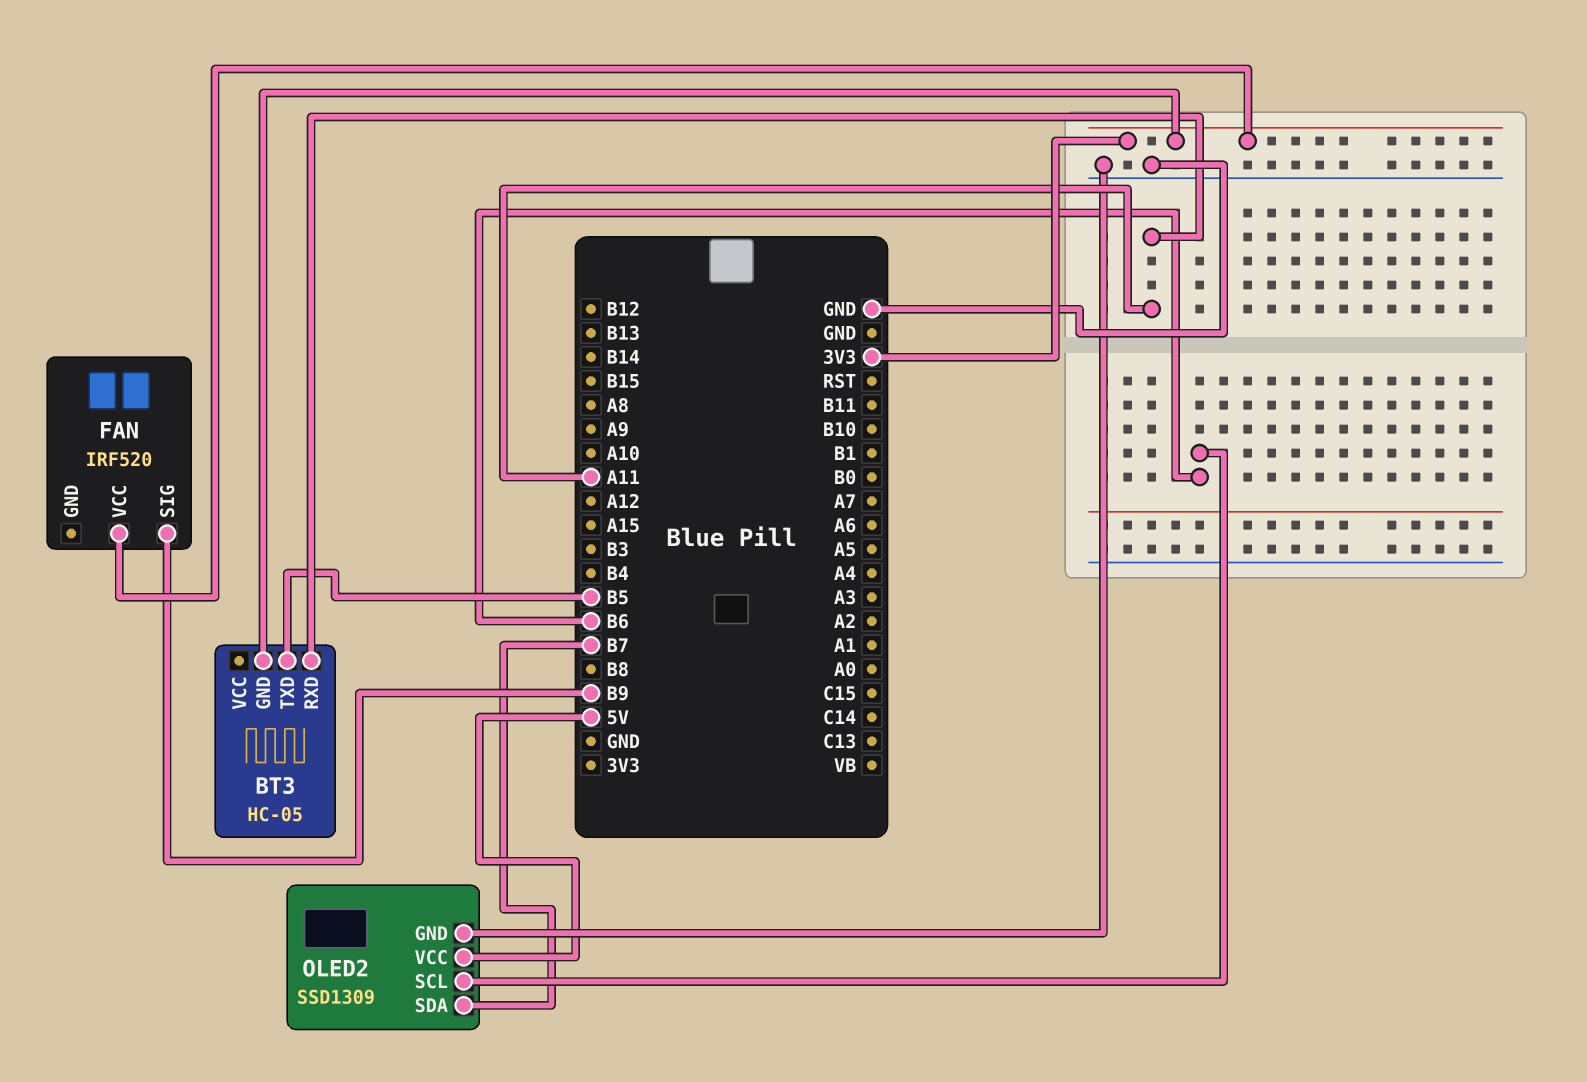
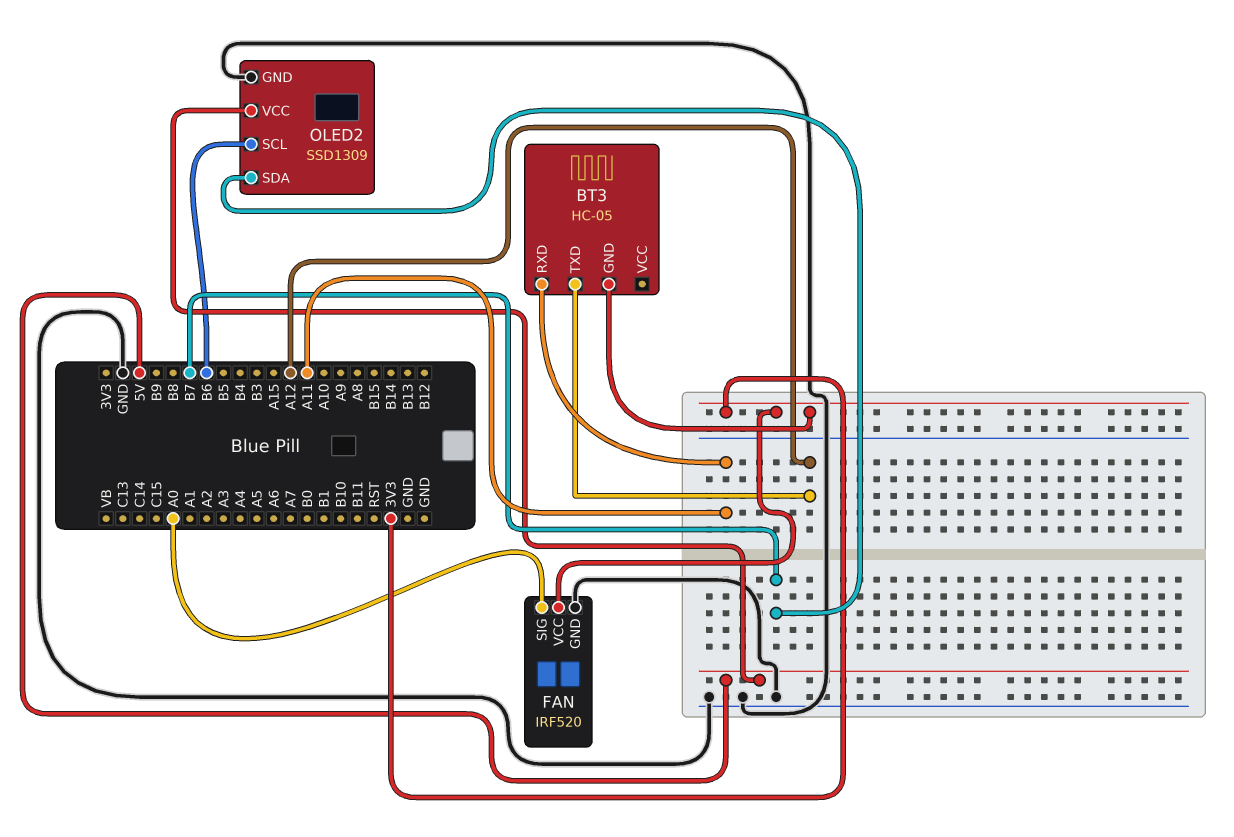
BT3 pin TXD: B5 -> A12
FAN pin GND: none -> GND
FAN pin SIG: B9 -> A0

